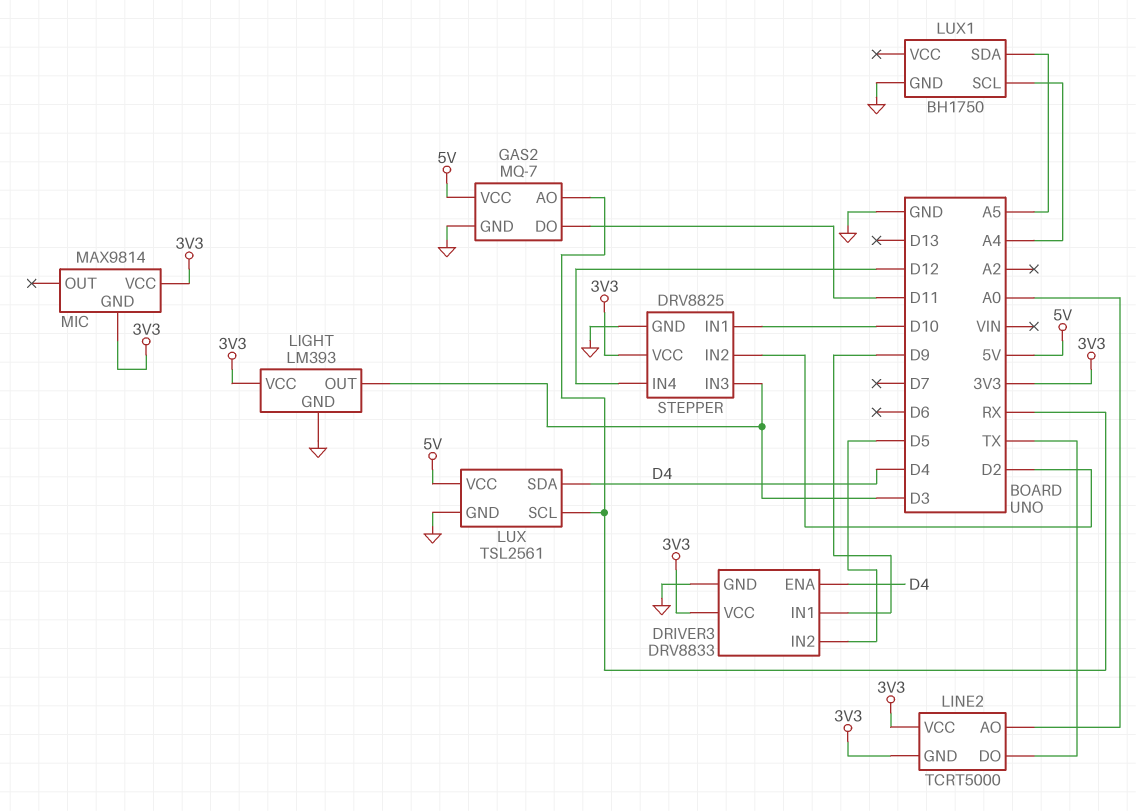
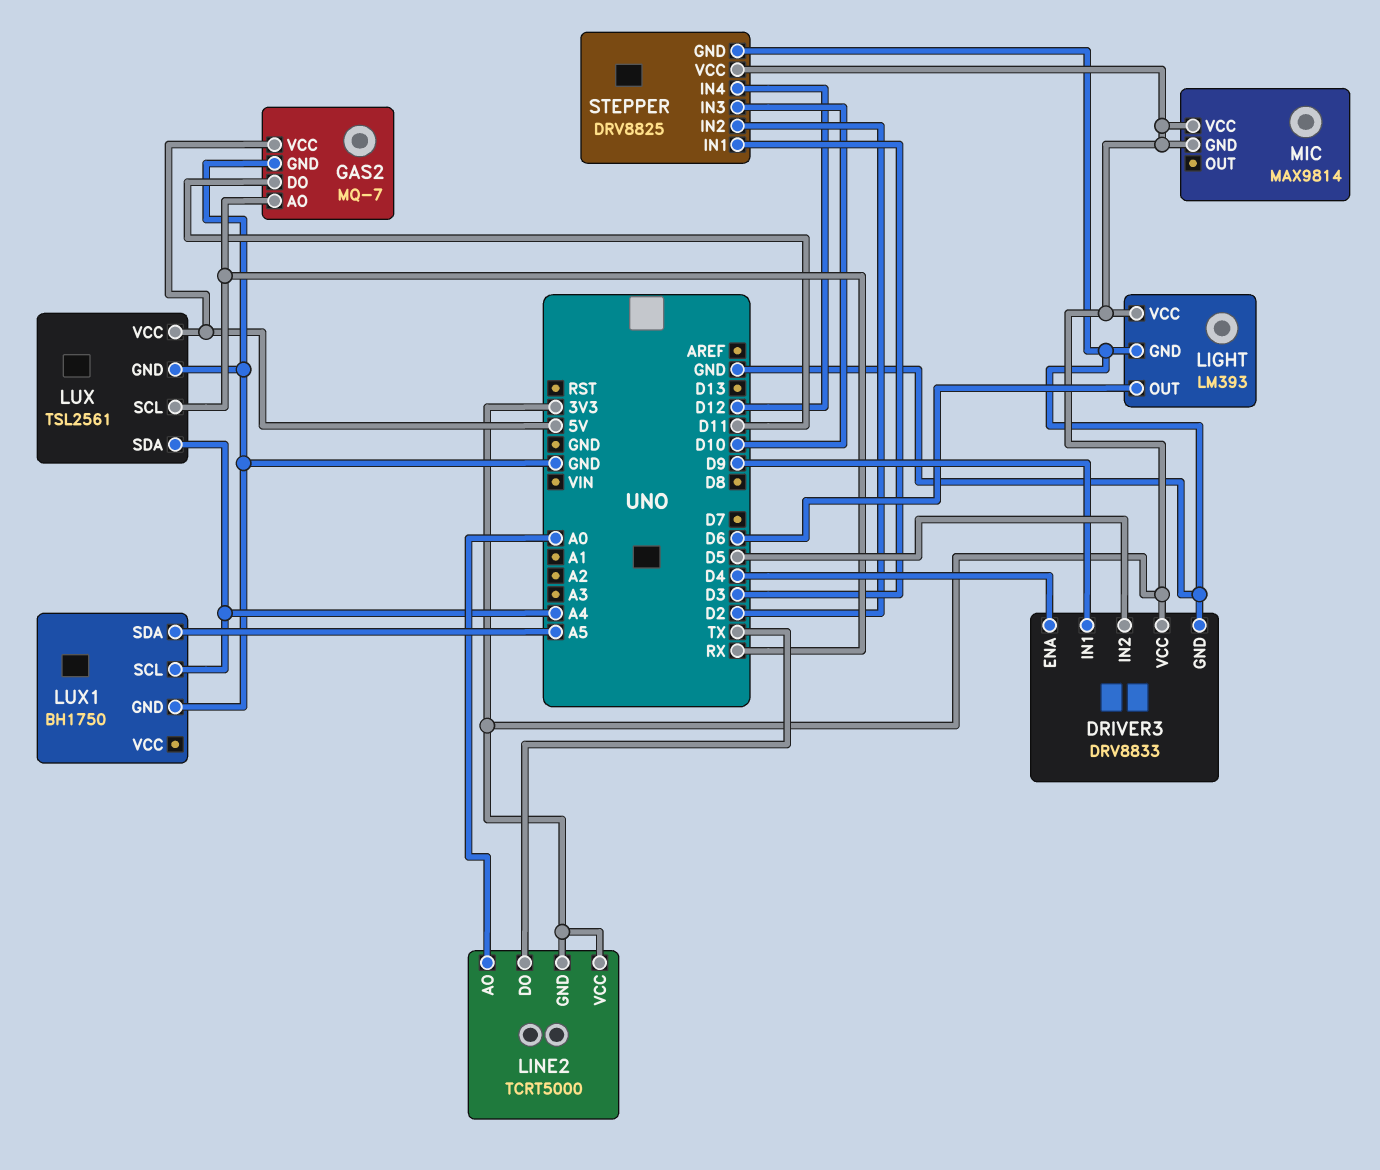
LIGHT pin OUT: D3 -> D6
LUX pin SDA: D4 -> A4
STEPPER pin IN1: D10 -> D3
STEPPER pin IN3: D3 -> D10

